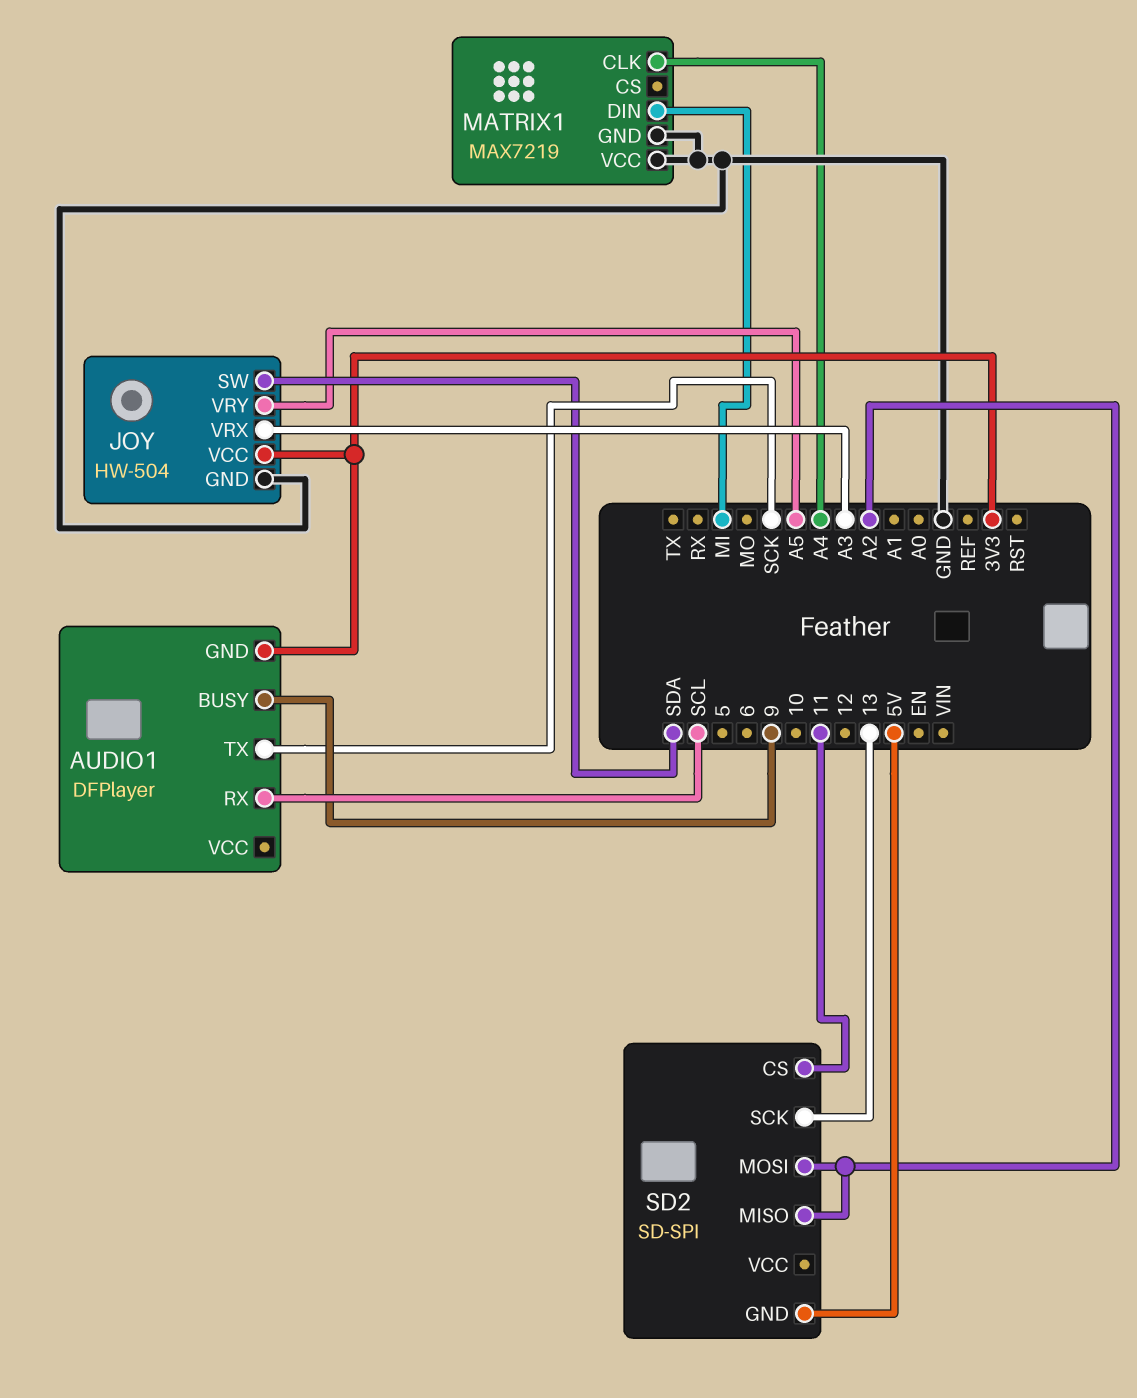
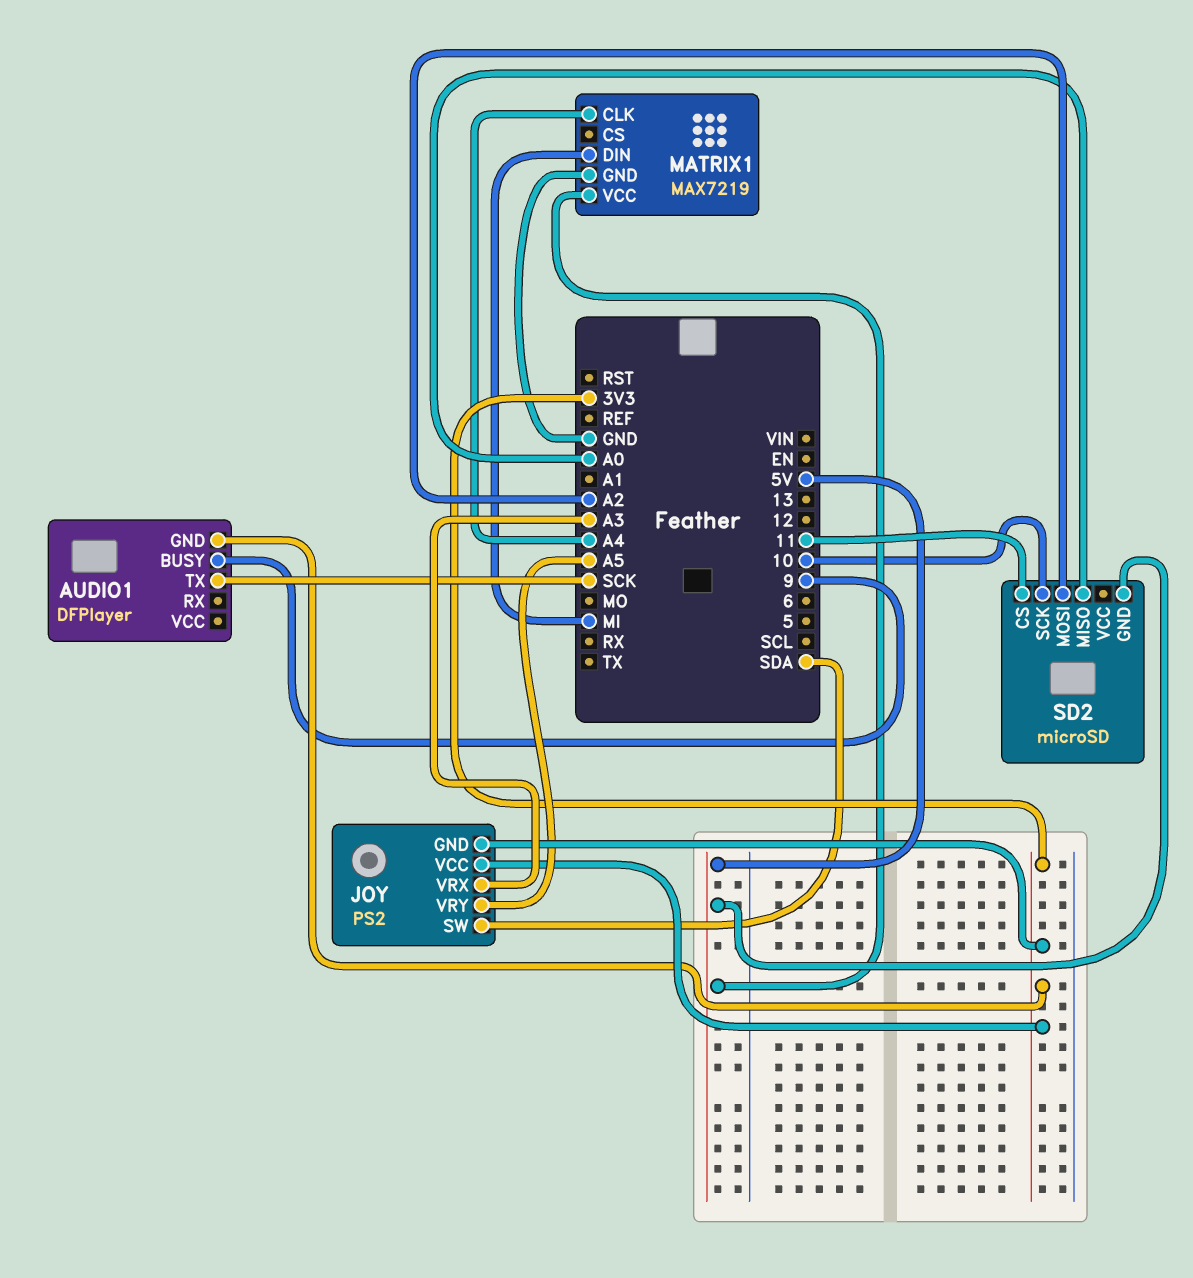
AUDIO1 pin RX: SCL -> none
JOY: HW-504 -> PS2
JOY pin GND: GND -> 3V3
MATRIX1 pin VCC: GND -> 5V
SD2: SD-SPI -> microSD
SD2 pin MISO: A2 -> A0
SD2 pin SCK: 13 -> 10

